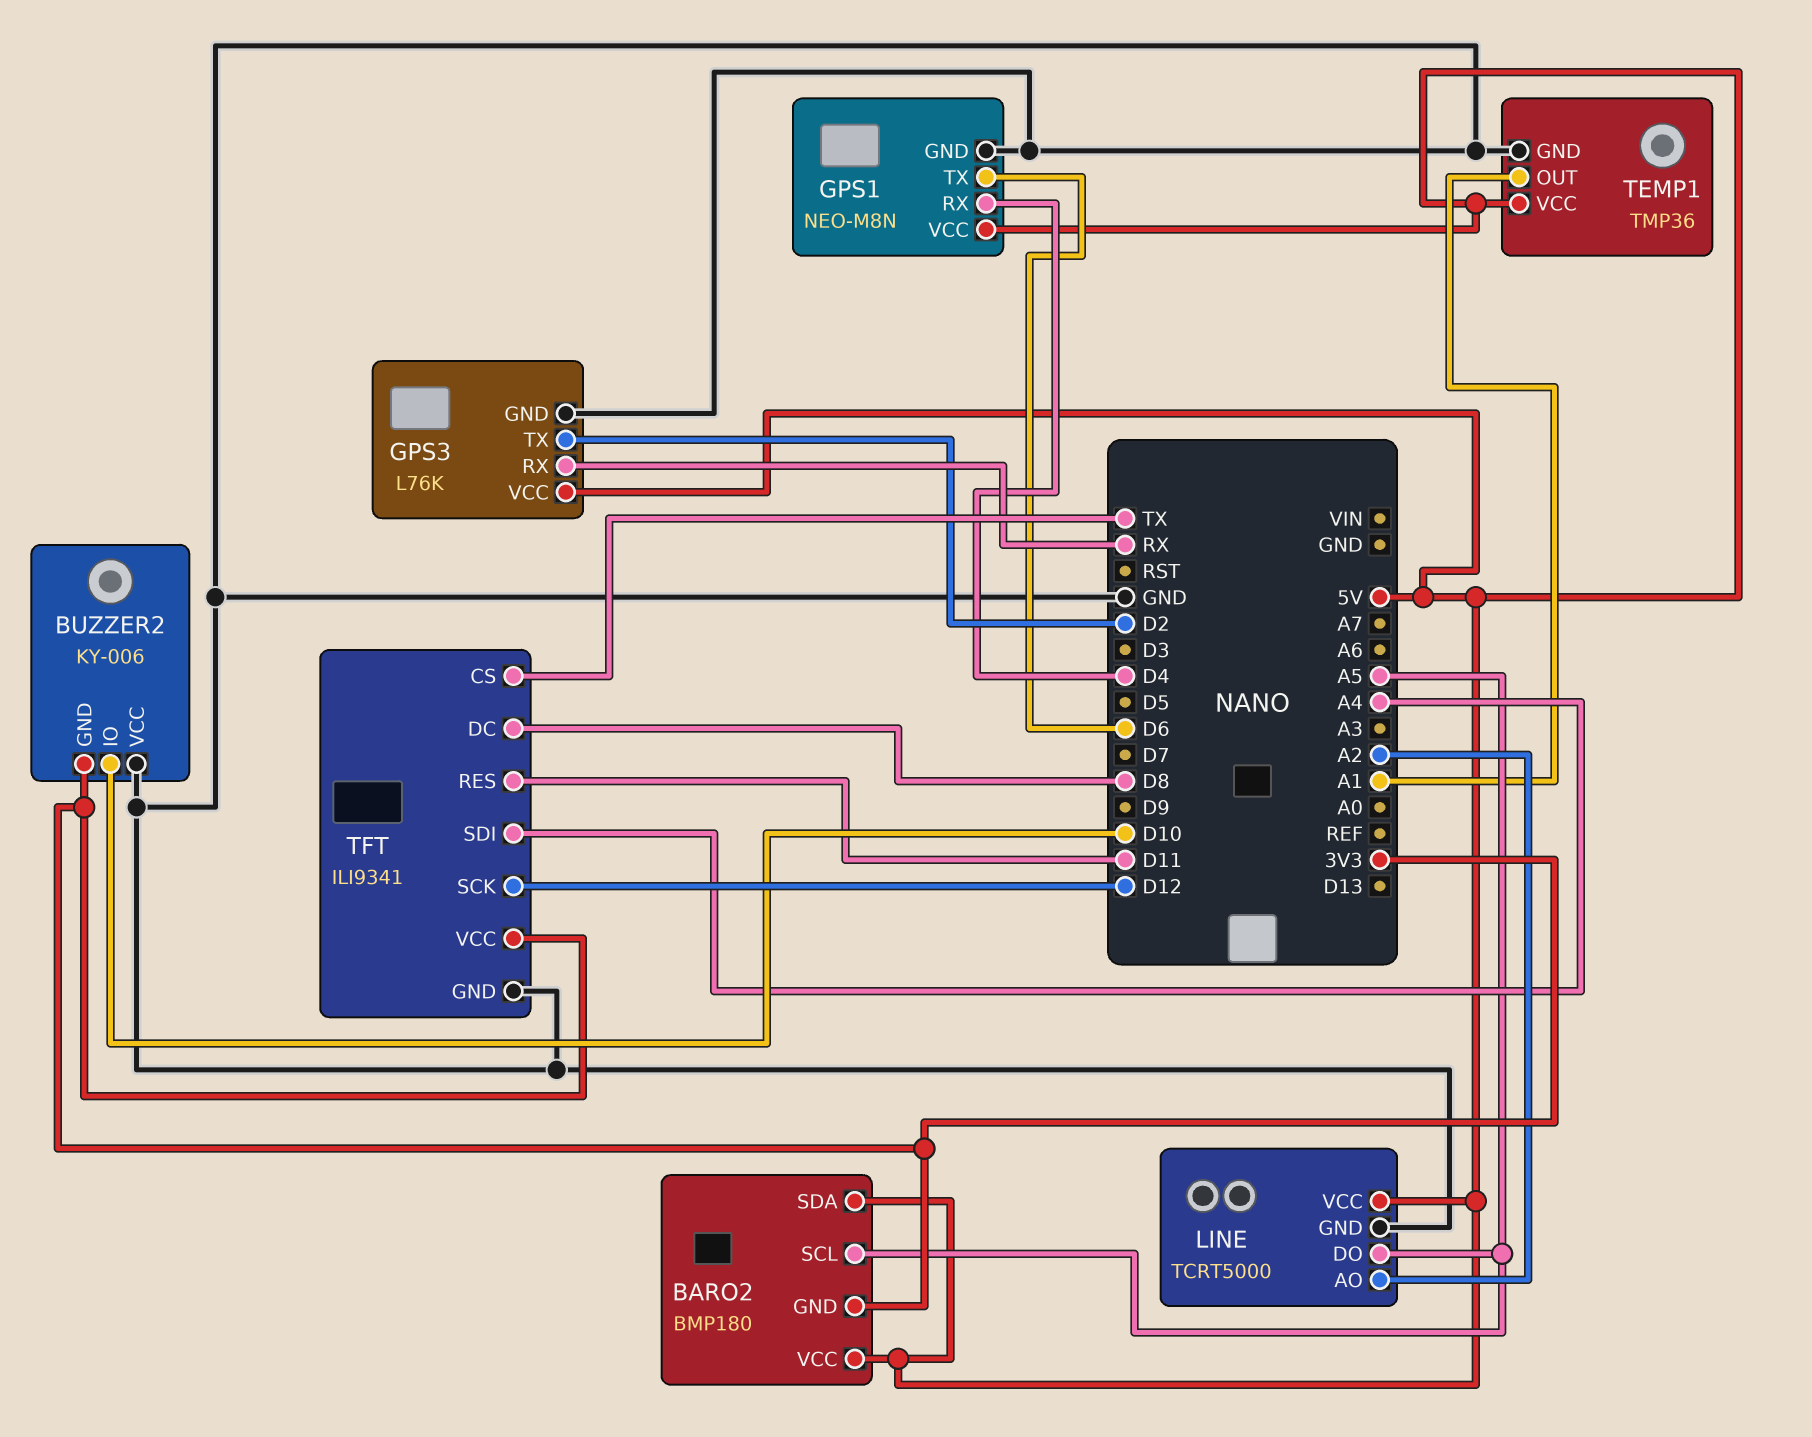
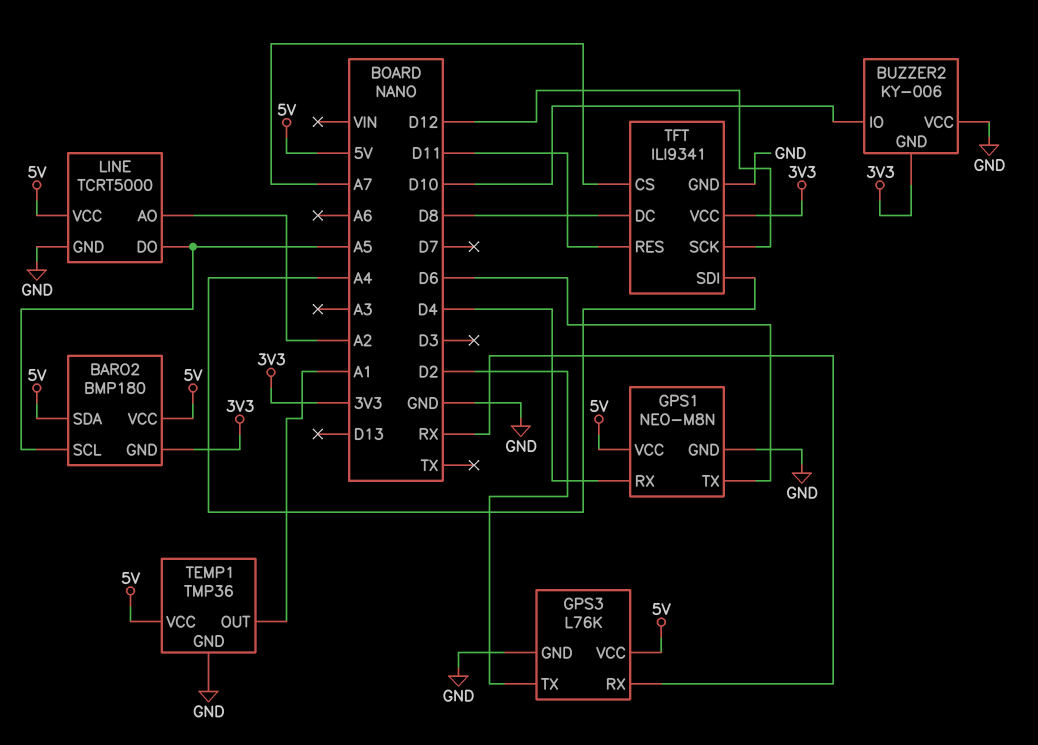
TFT pin CS: TX -> A7

